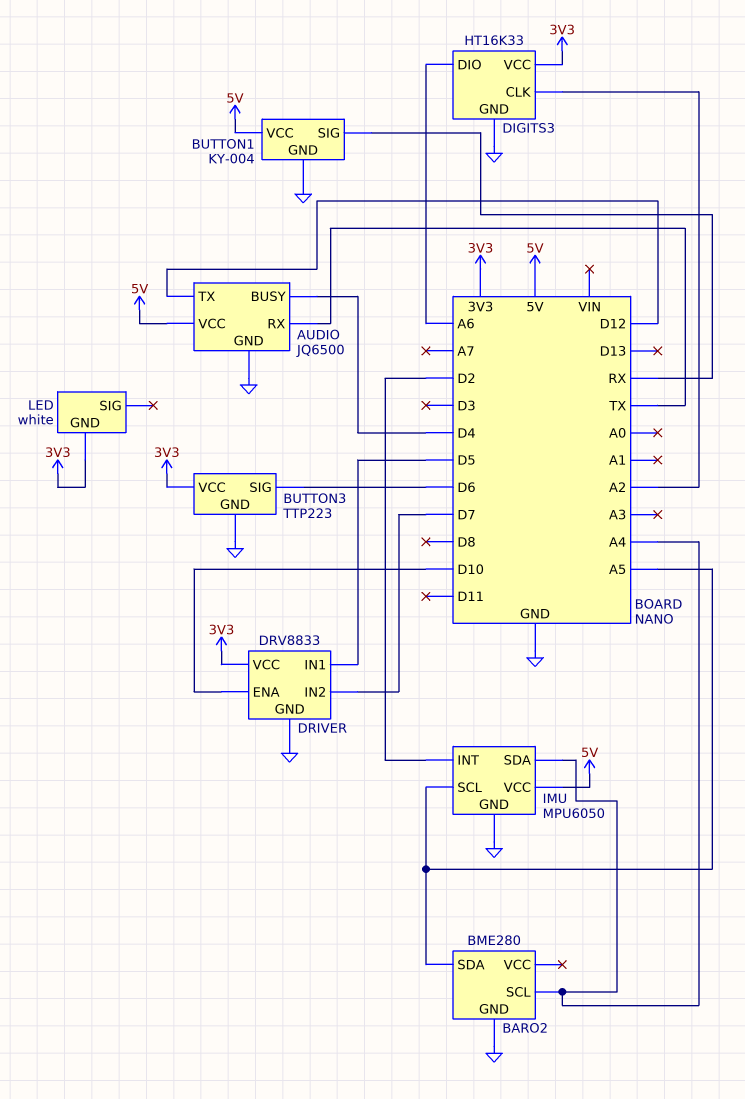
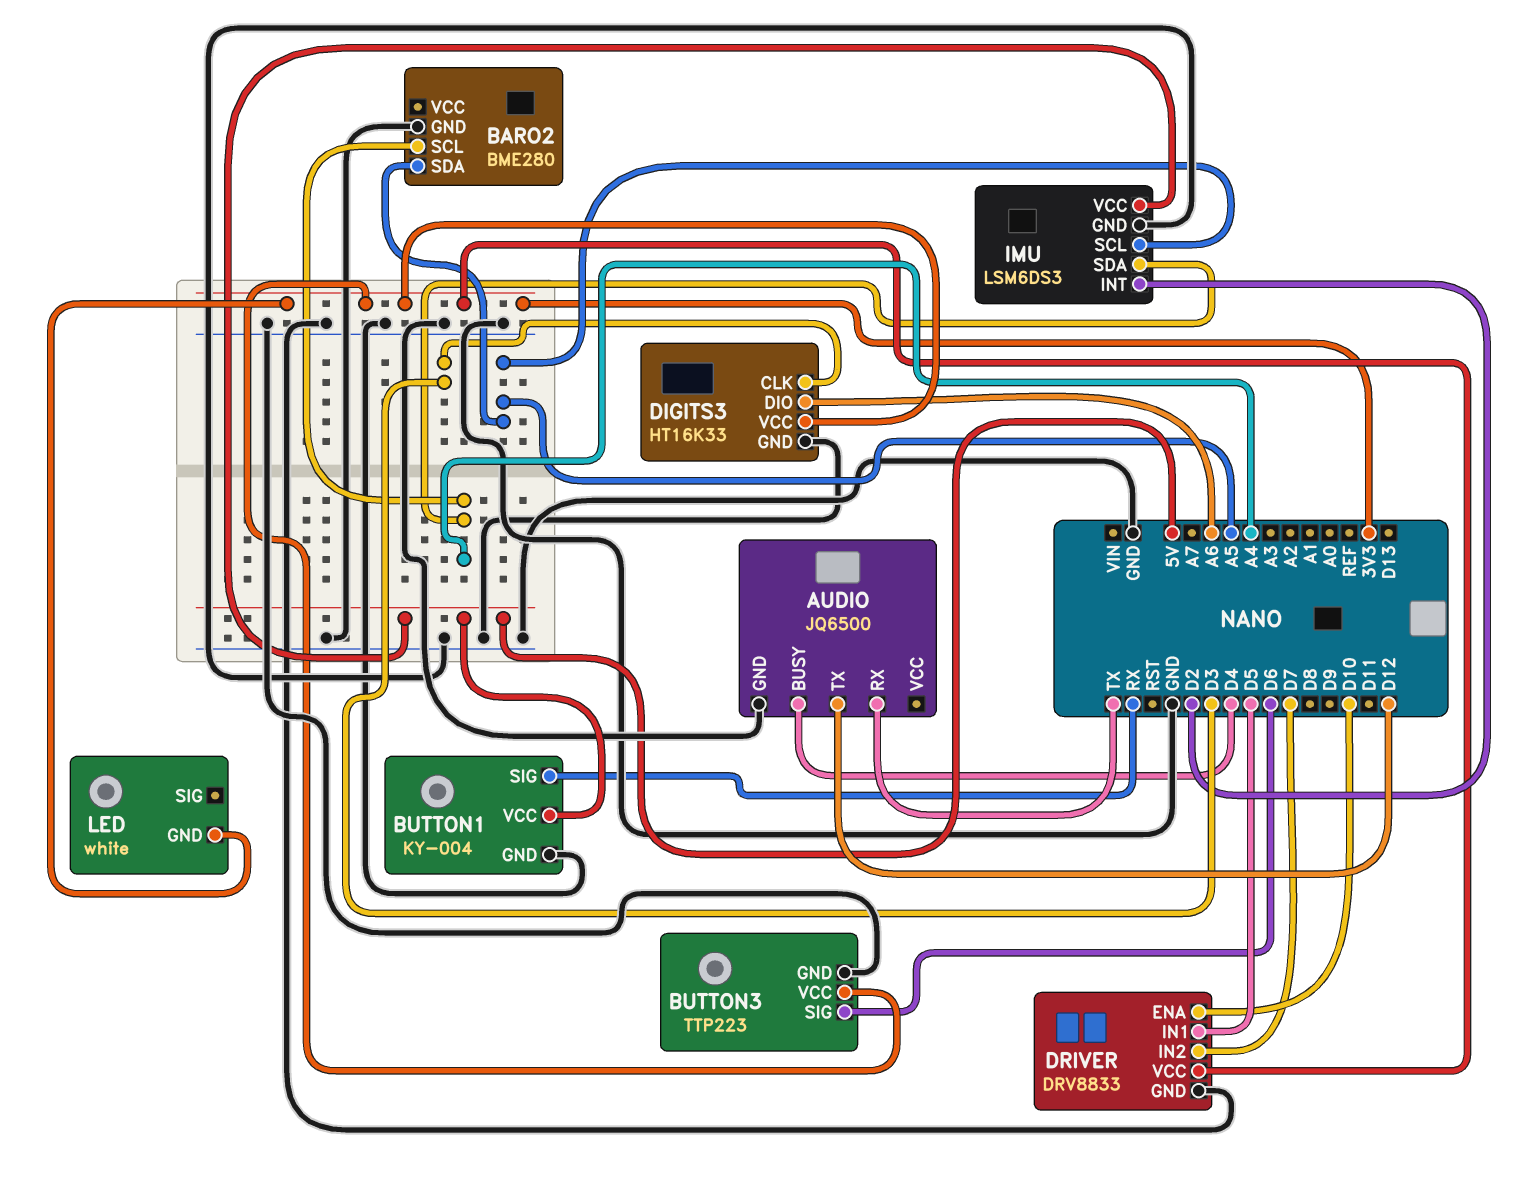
AUDIO pin VCC: 5V -> none
DIGITS3 pin CLK: A2 -> D3
IMU: MPU6050 -> LSM6DS3

